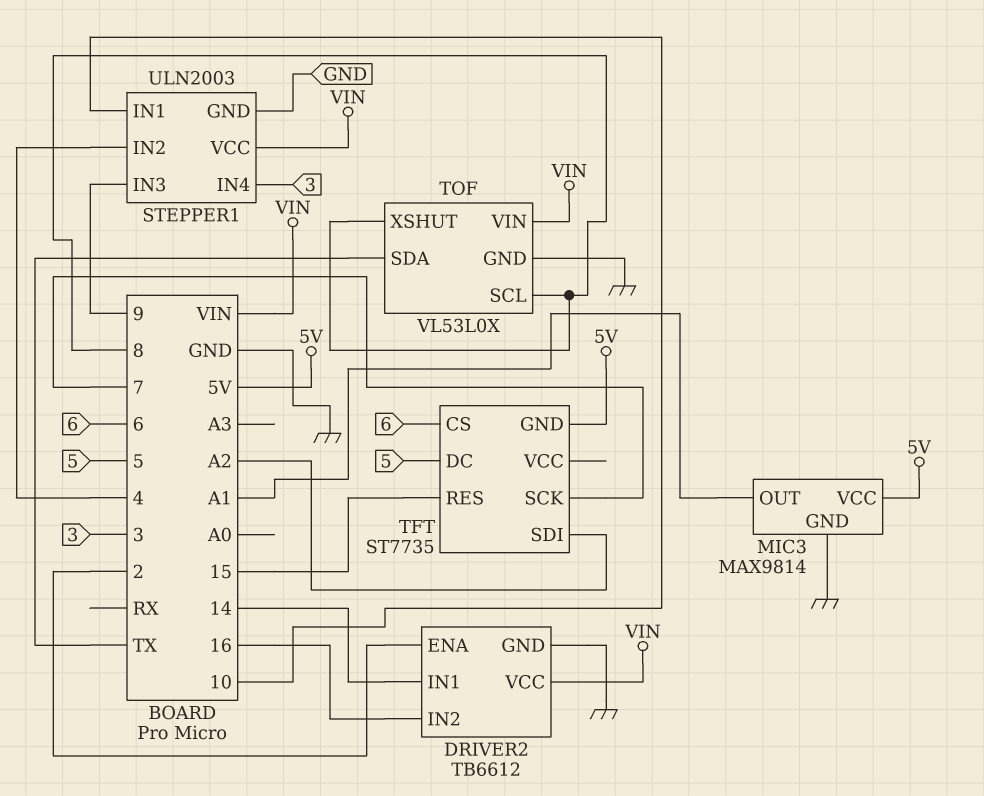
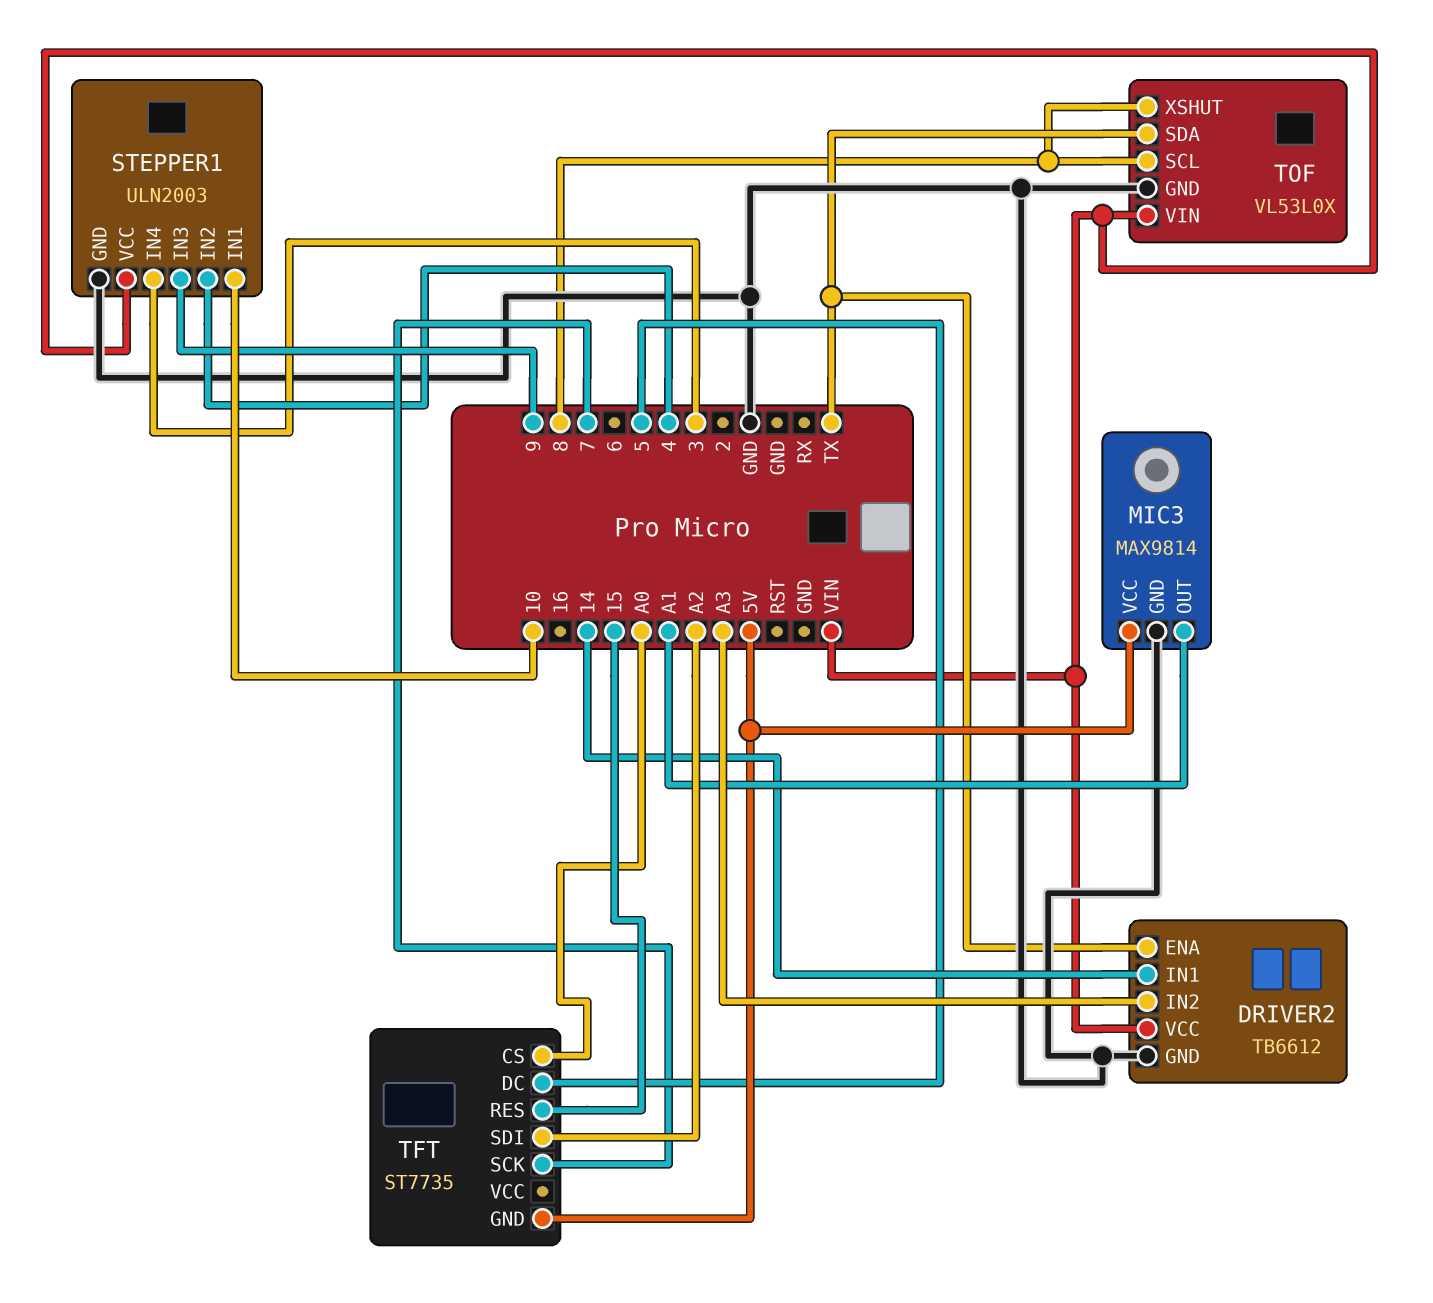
DRIVER2 pin ENA: 2 -> TX
DRIVER2 pin IN2: 16 -> A3
TFT pin CS: 6 -> A0

